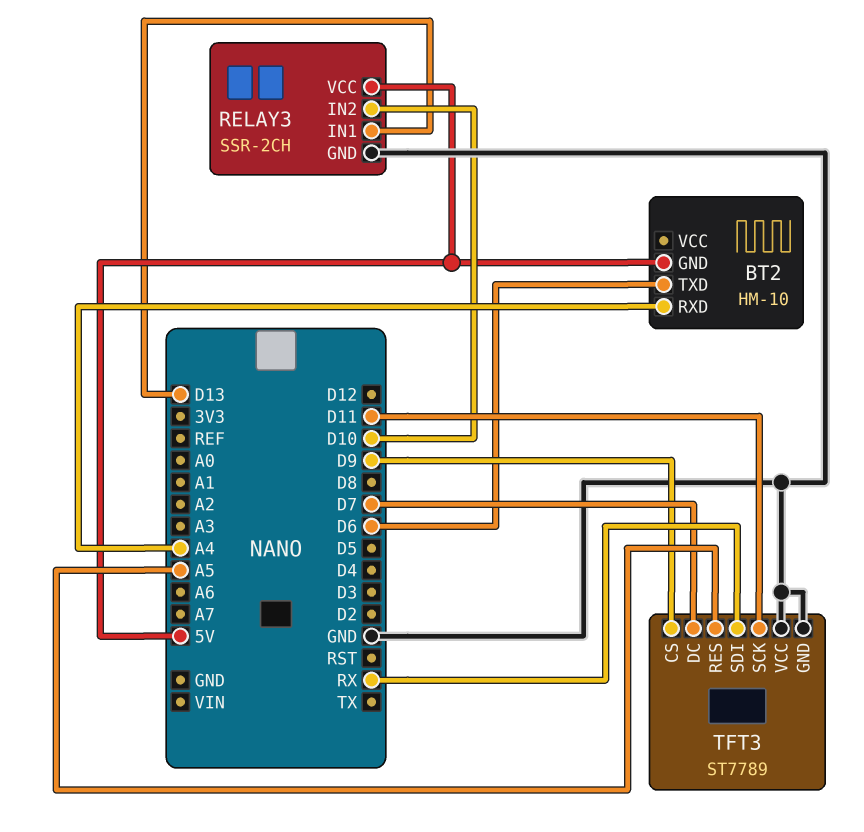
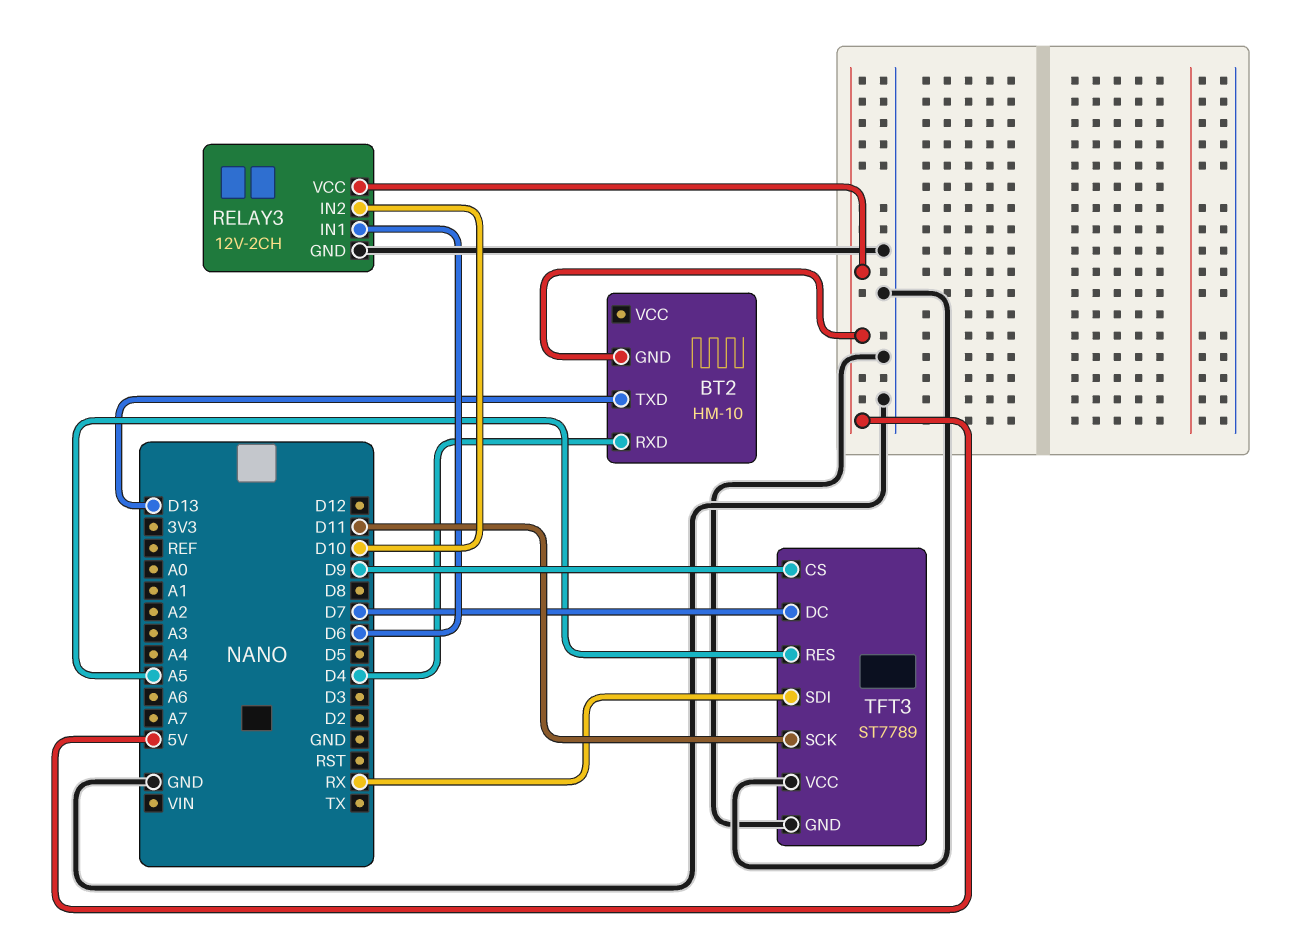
BT2 pin RXD: A4 -> D4
BT2 pin TXD: D6 -> D13
RELAY3: SSR-2CH -> 12V-2CH
RELAY3 pin IN1: D13 -> D6

